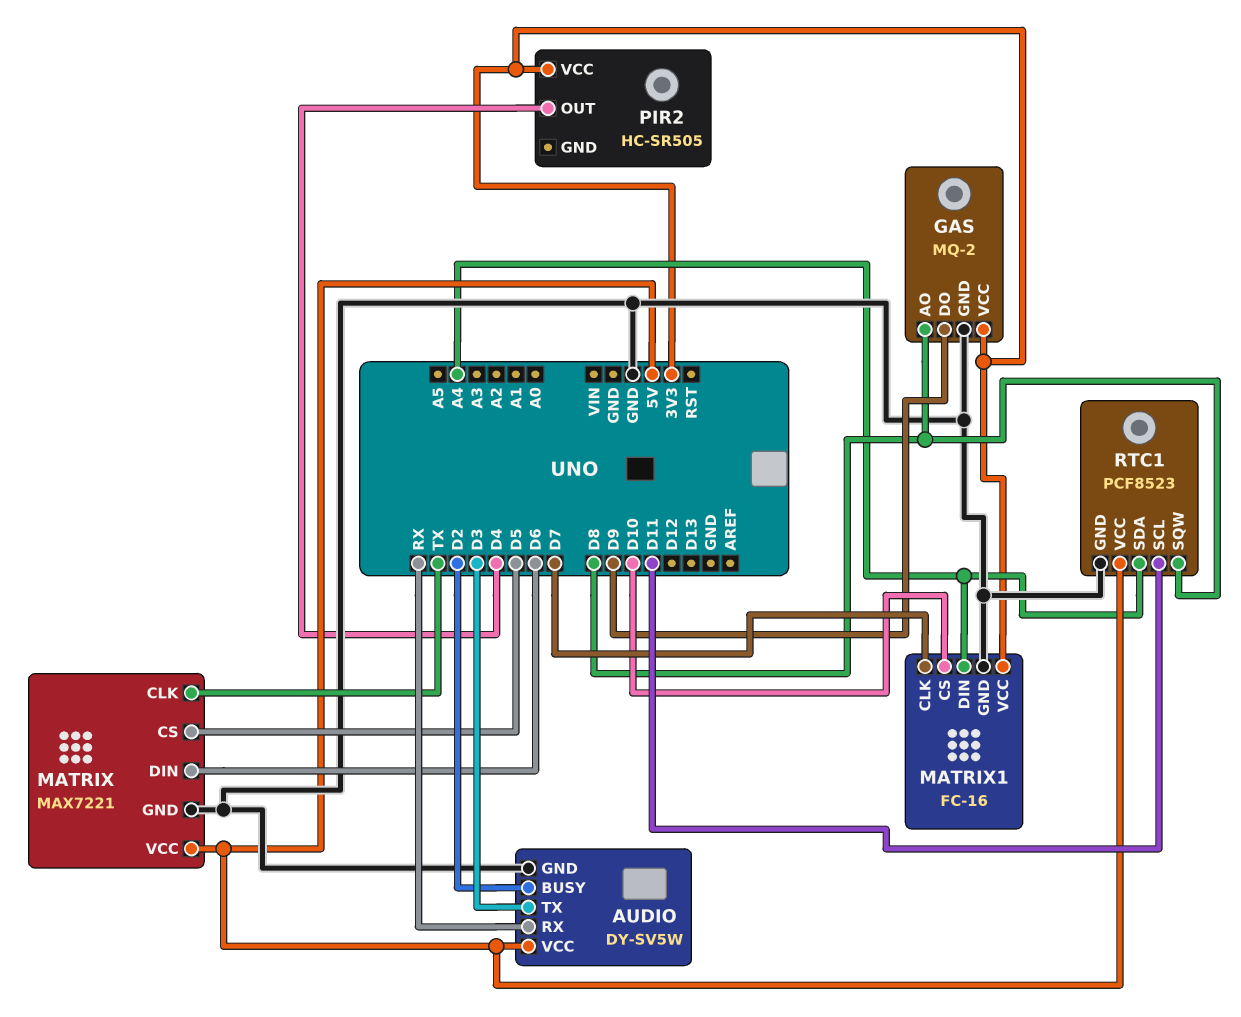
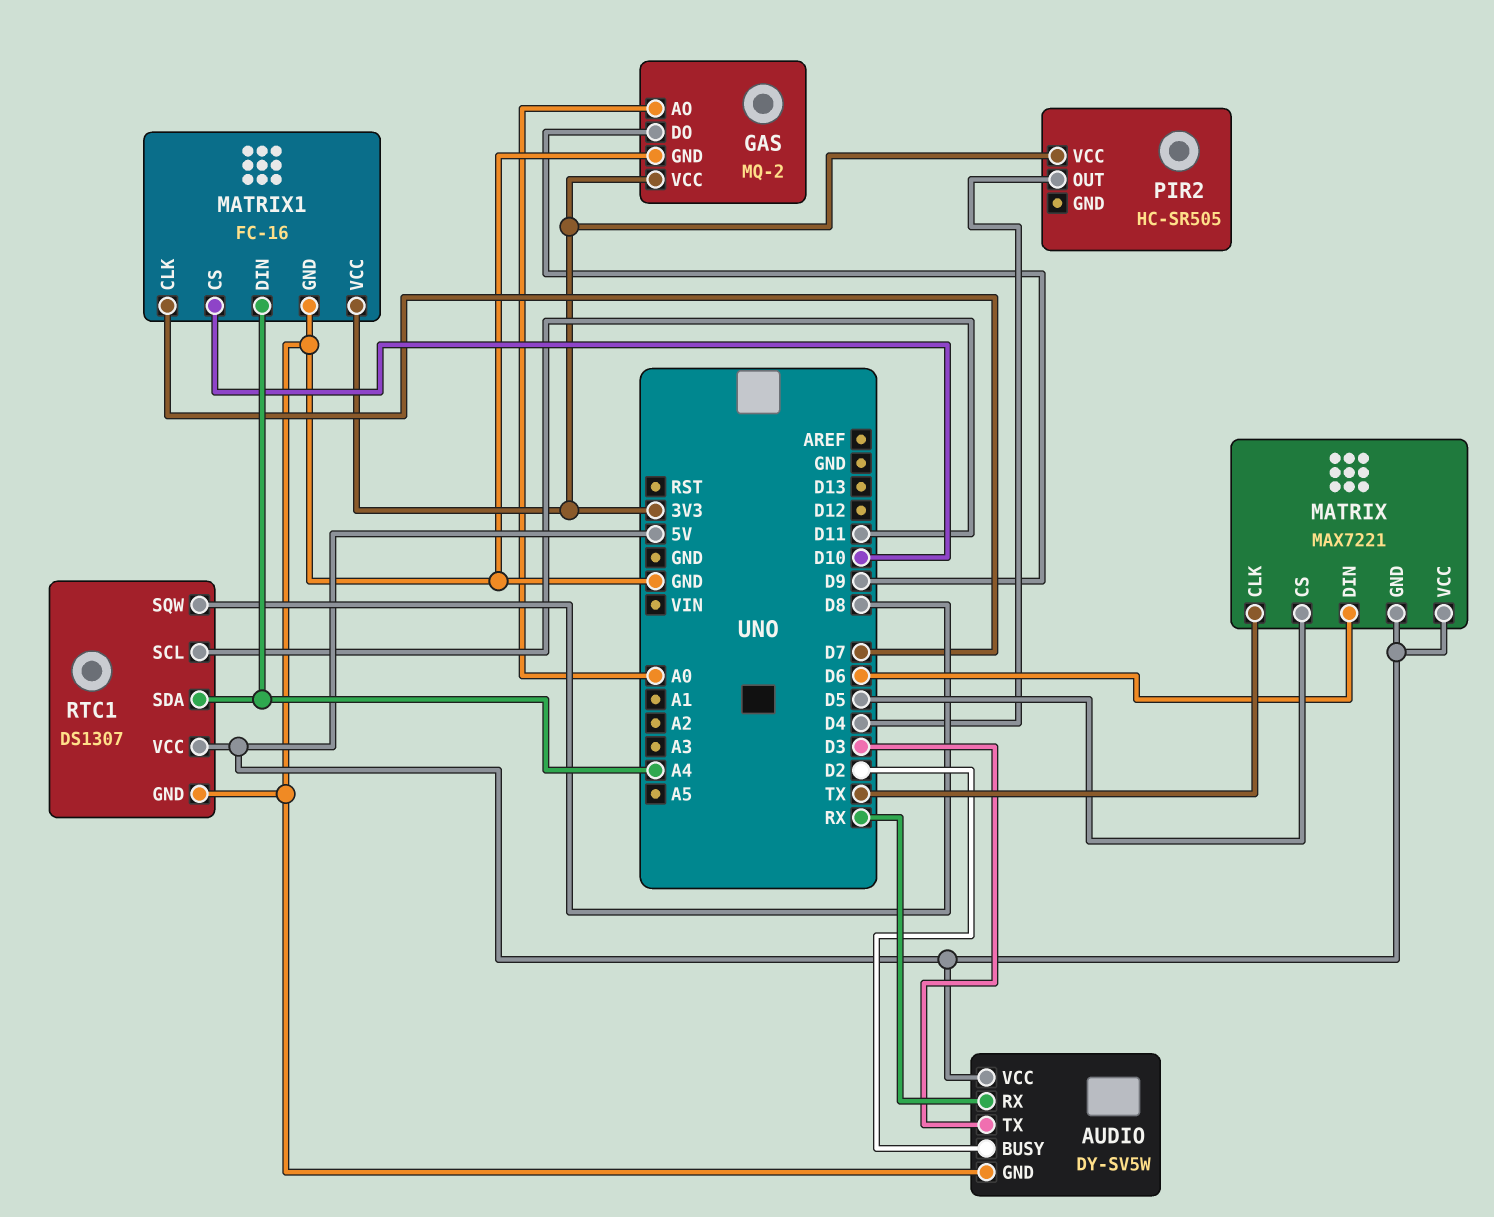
GAS pin AO: D8 -> A0
MATRIX pin GND: GND -> 5V
RTC1: PCF8523 -> DS1307

